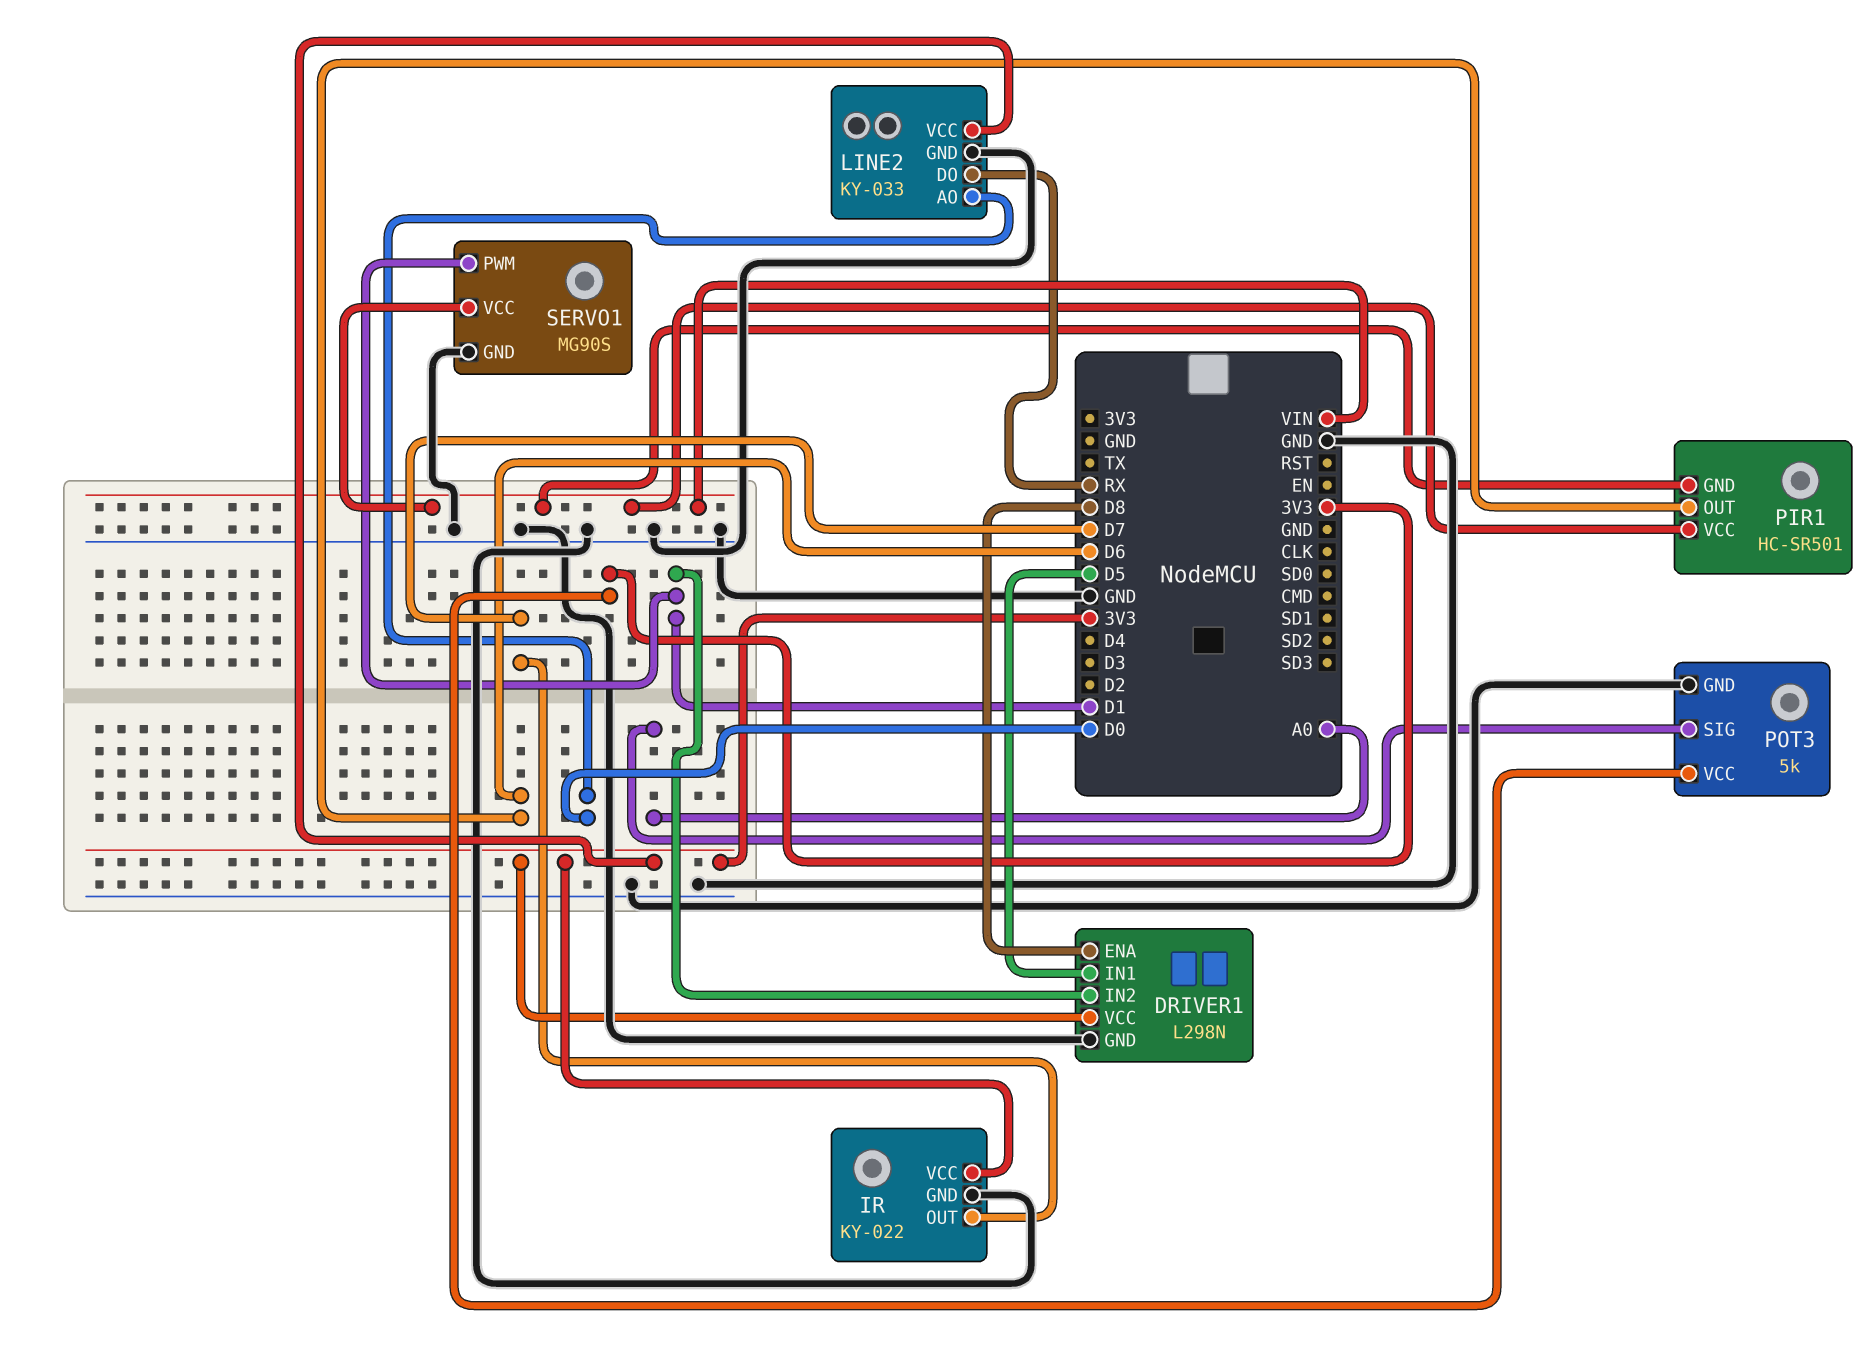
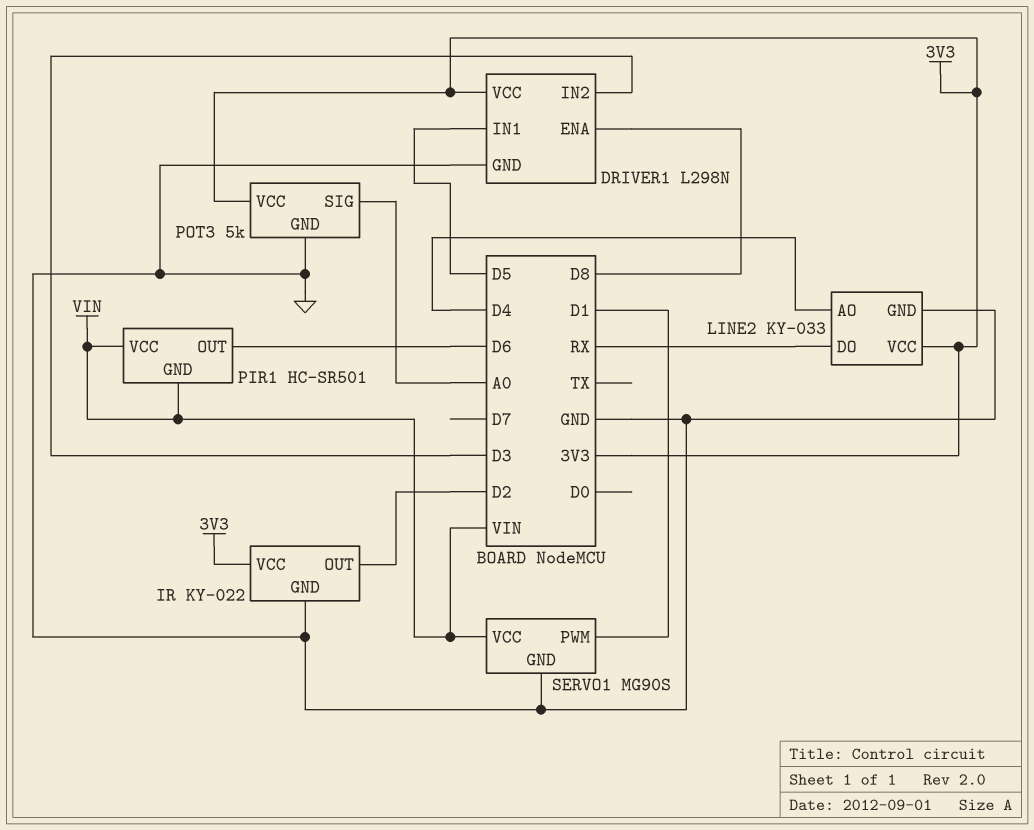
DRIVER1 pin IN2: D1 -> D3
IR pin OUT: D7 -> D2
LINE2 pin AO: D0 -> D4

